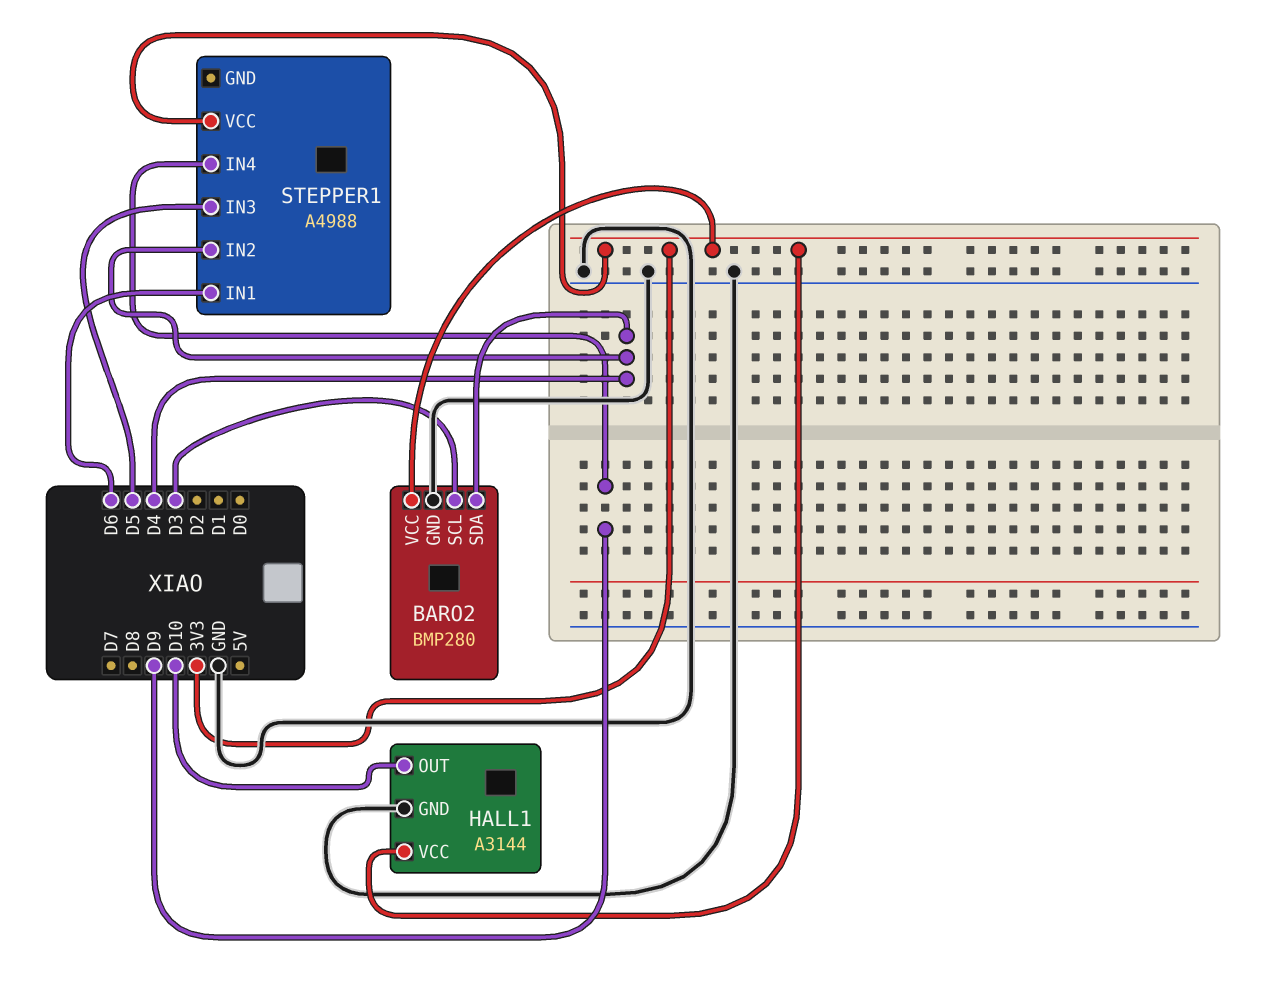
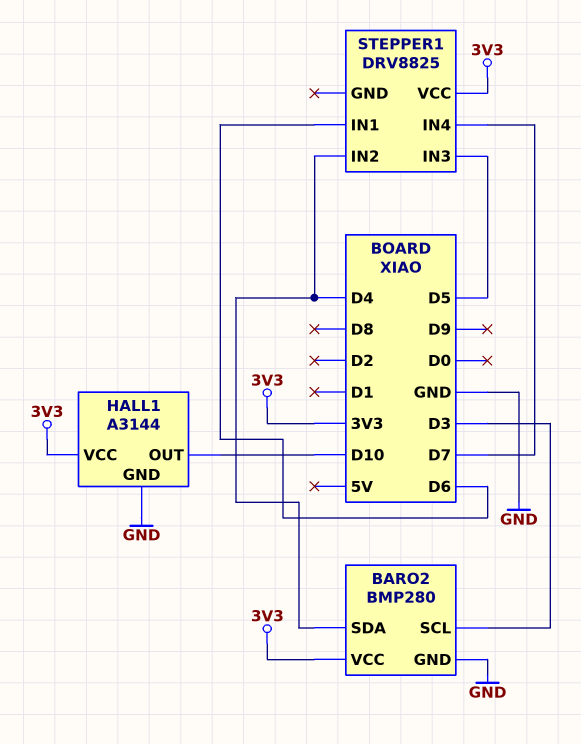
STEPPER1: A4988 -> DRV8825
STEPPER1 pin IN4: D9 -> D7

